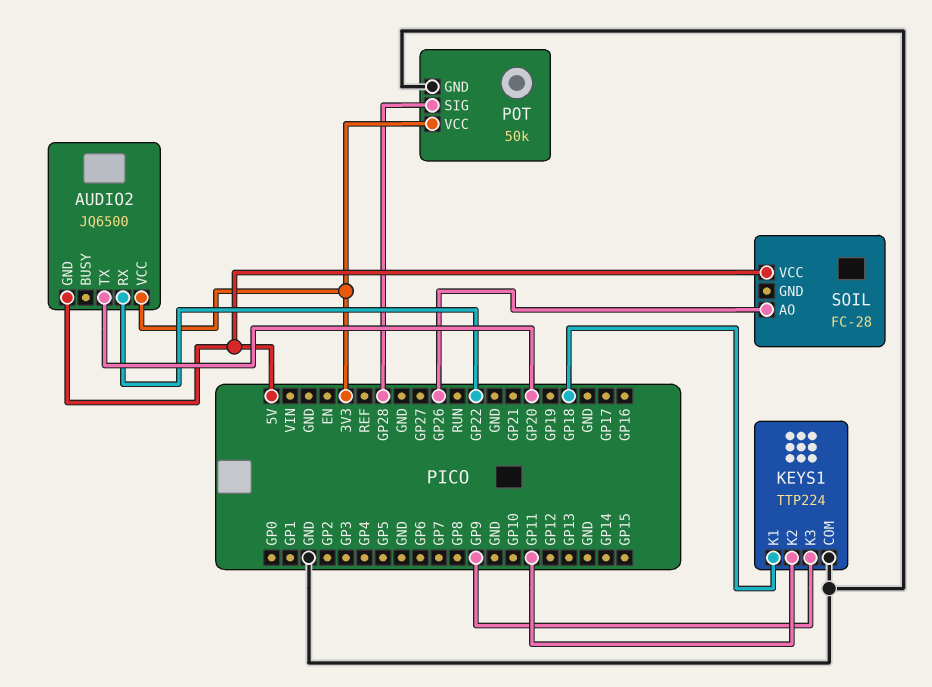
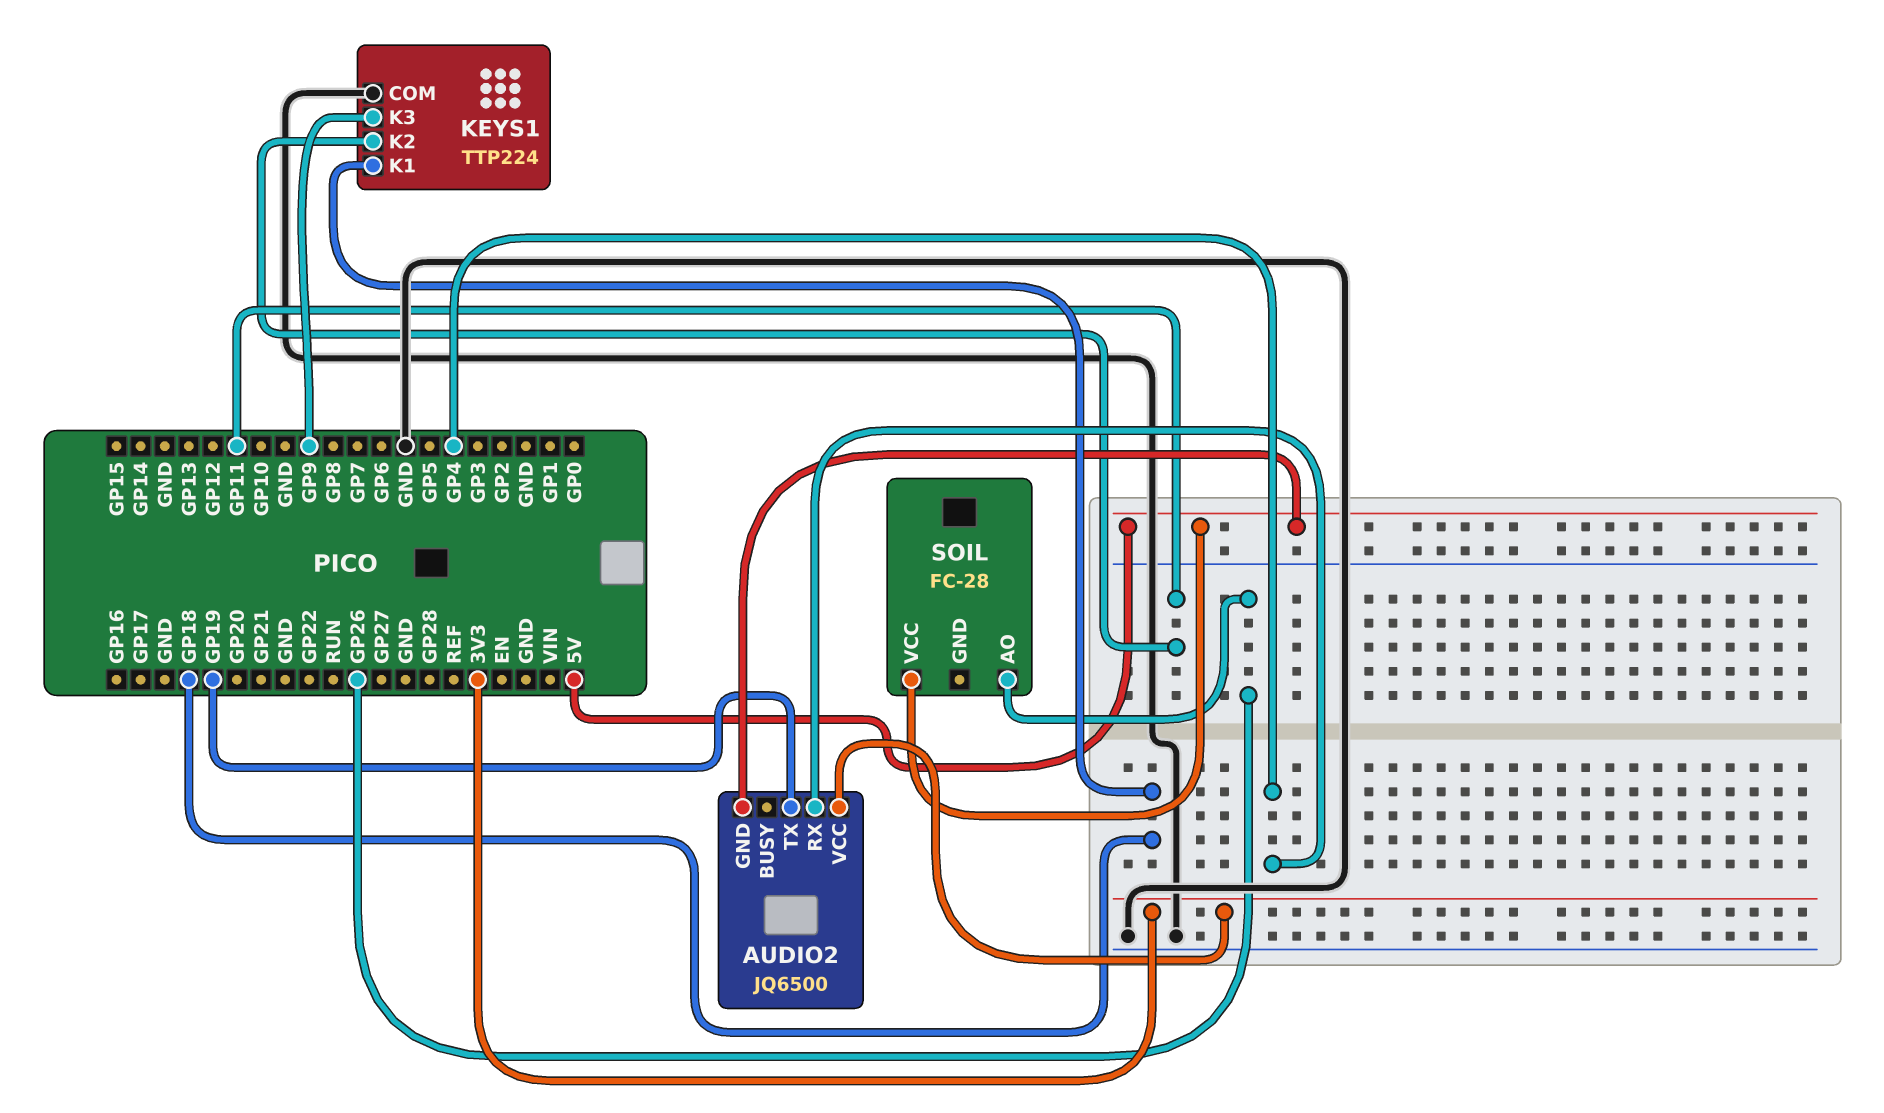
AUDIO2 pin RX: GP22 -> GP4
AUDIO2 pin TX: GP20 -> GP19
POT: 50k -> none
POT pin GND: GND -> none
POT pin SIG: GP28 -> none
POT pin VCC: 3V3 -> none

